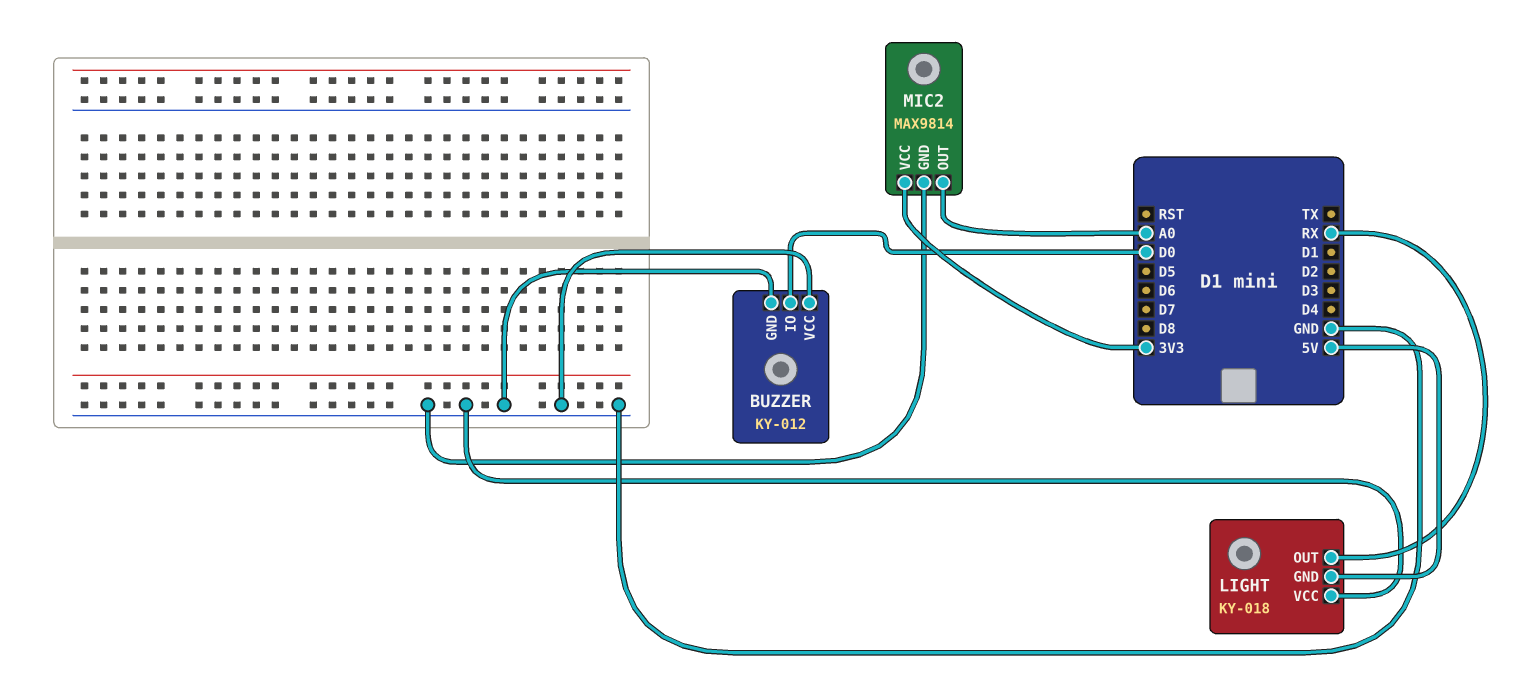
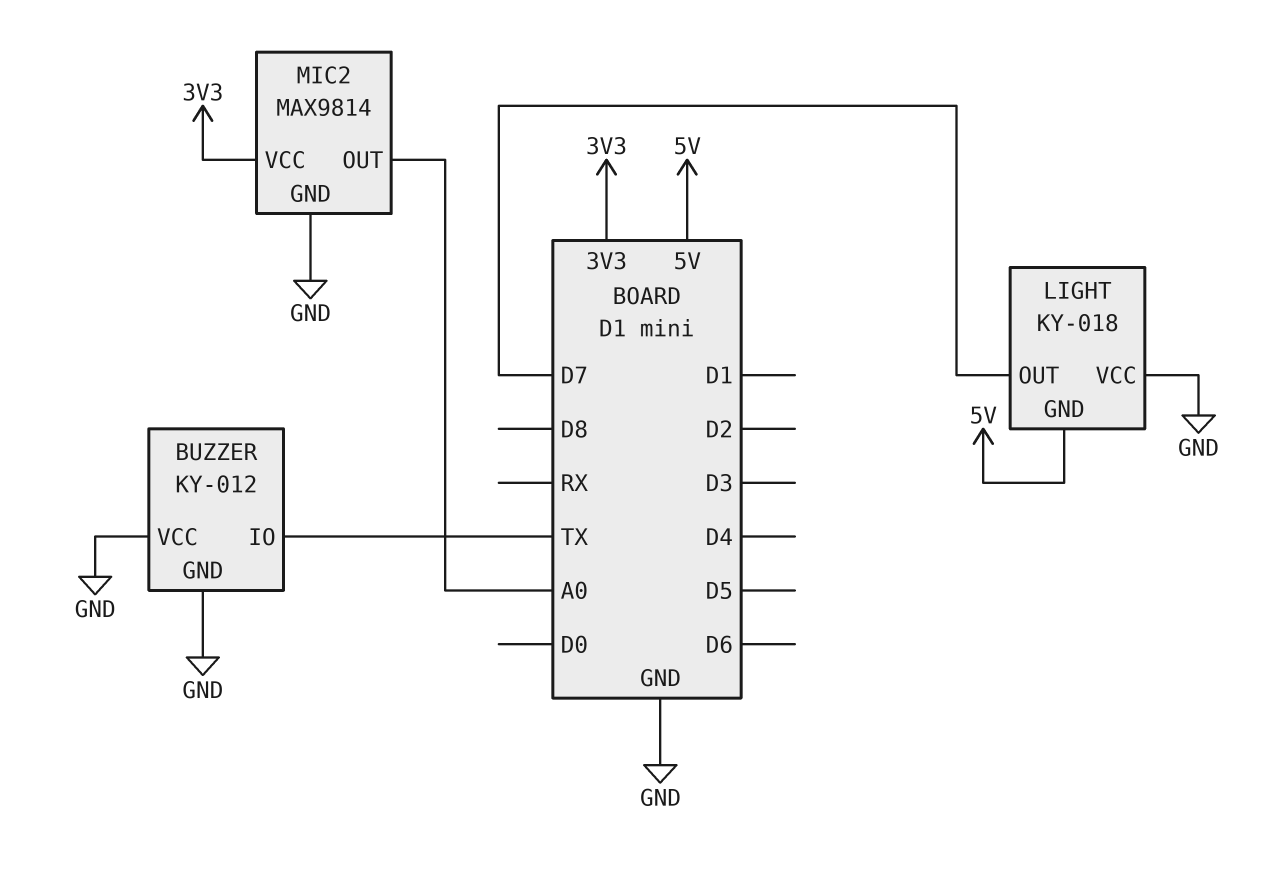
BUZZER pin IO: D0 -> TX
LIGHT pin OUT: RX -> D7

